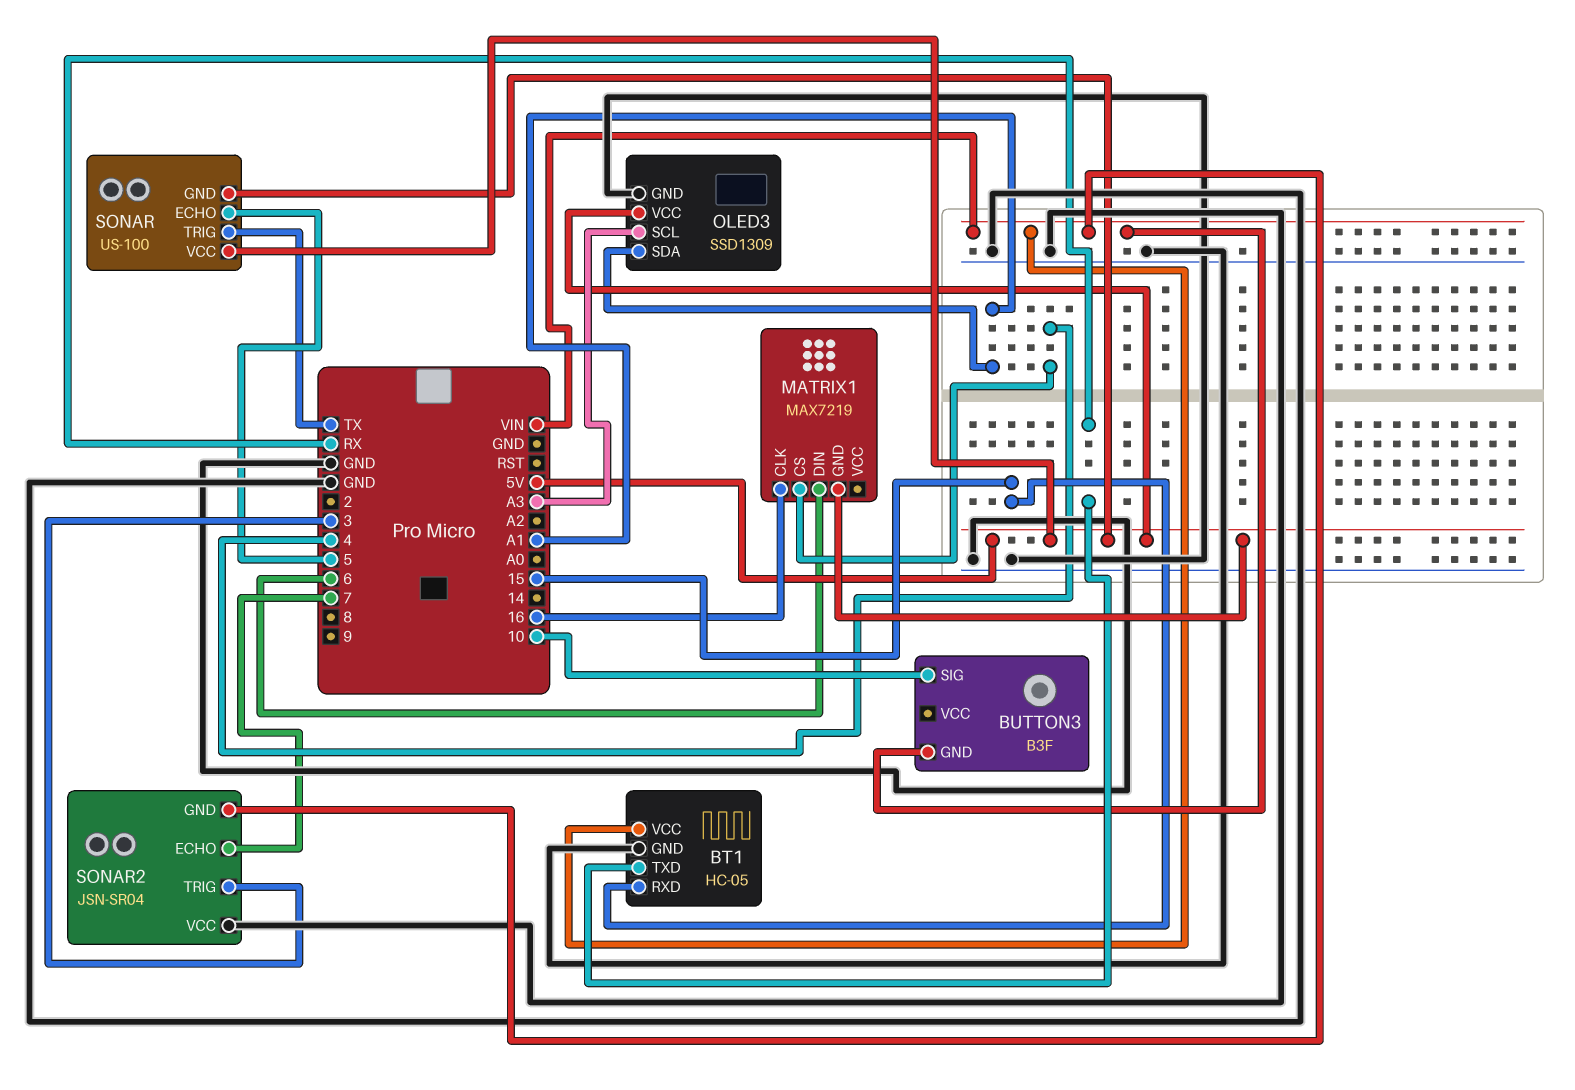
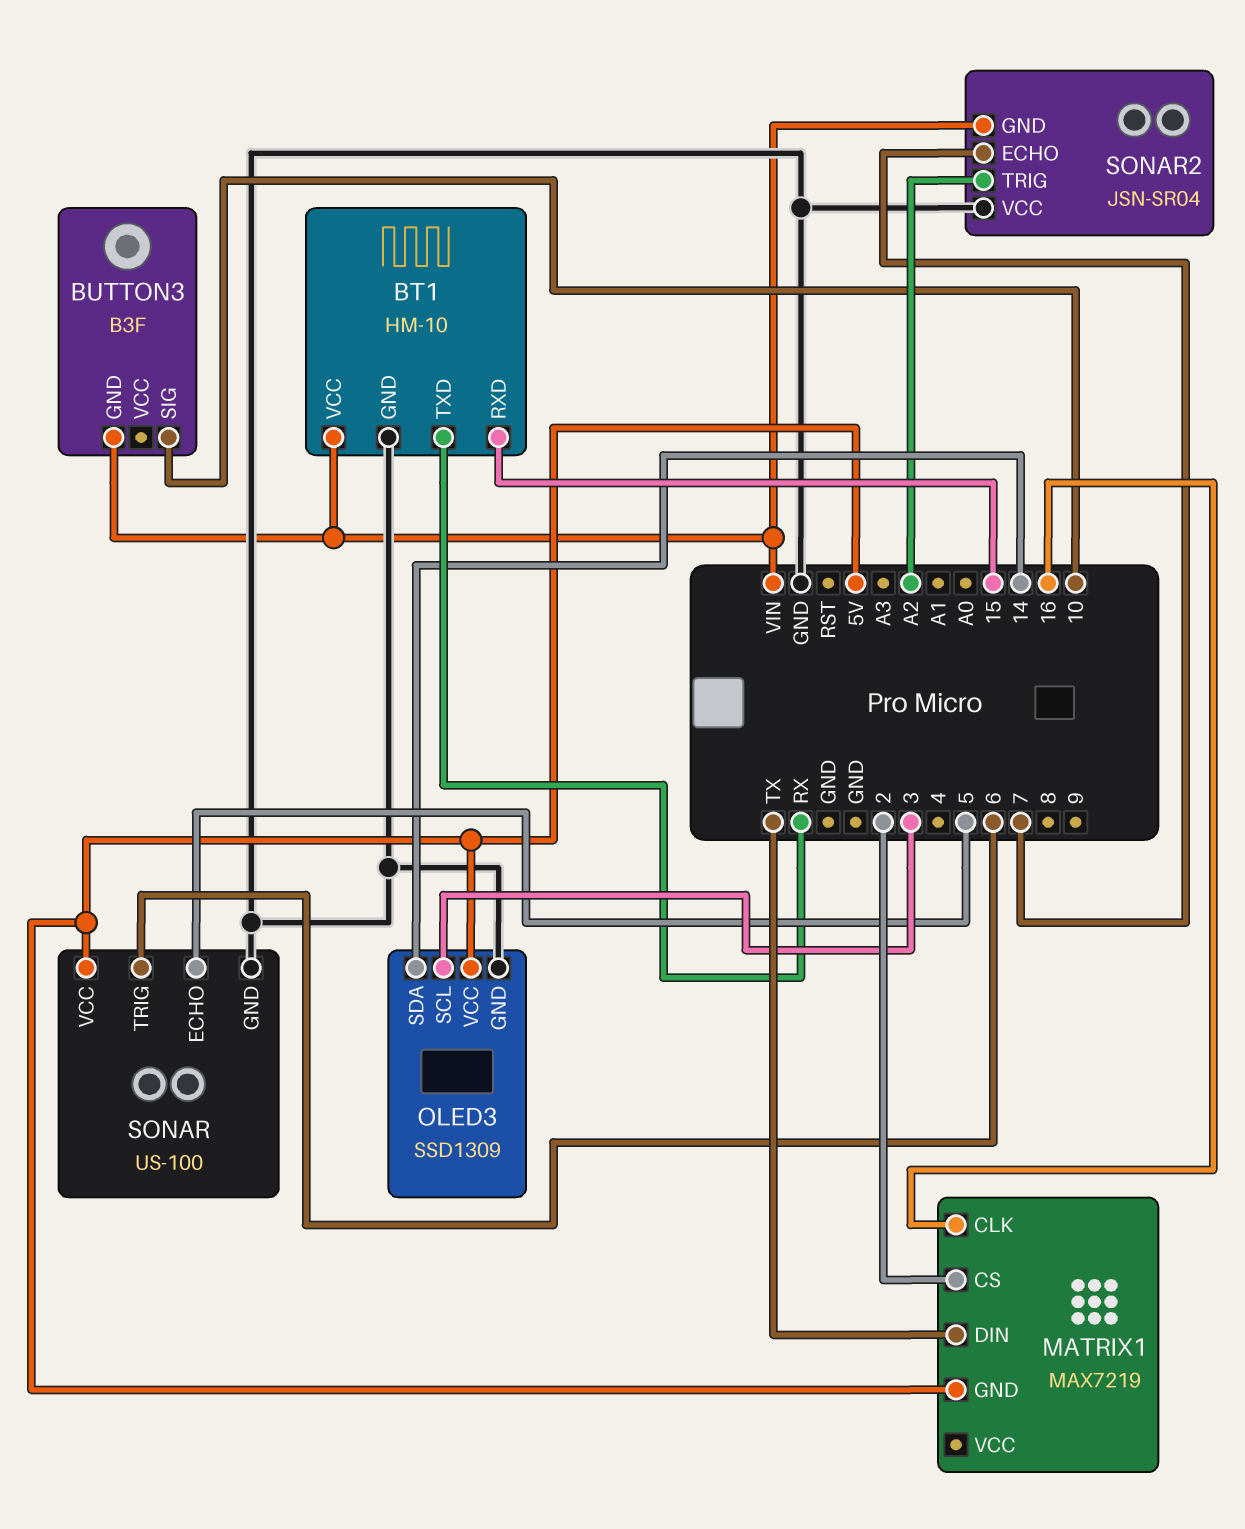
BT1: HC-05 -> HM-10
MATRIX1 pin CS: 4 -> 2
MATRIX1 pin DIN: 6 -> TX
OLED3 pin SCL: A3 -> 3
OLED3 pin SDA: A1 -> 14
SONAR pin GND: 5V -> GND
SONAR pin TRIG: TX -> 6
SONAR2 pin TRIG: 3 -> A2

